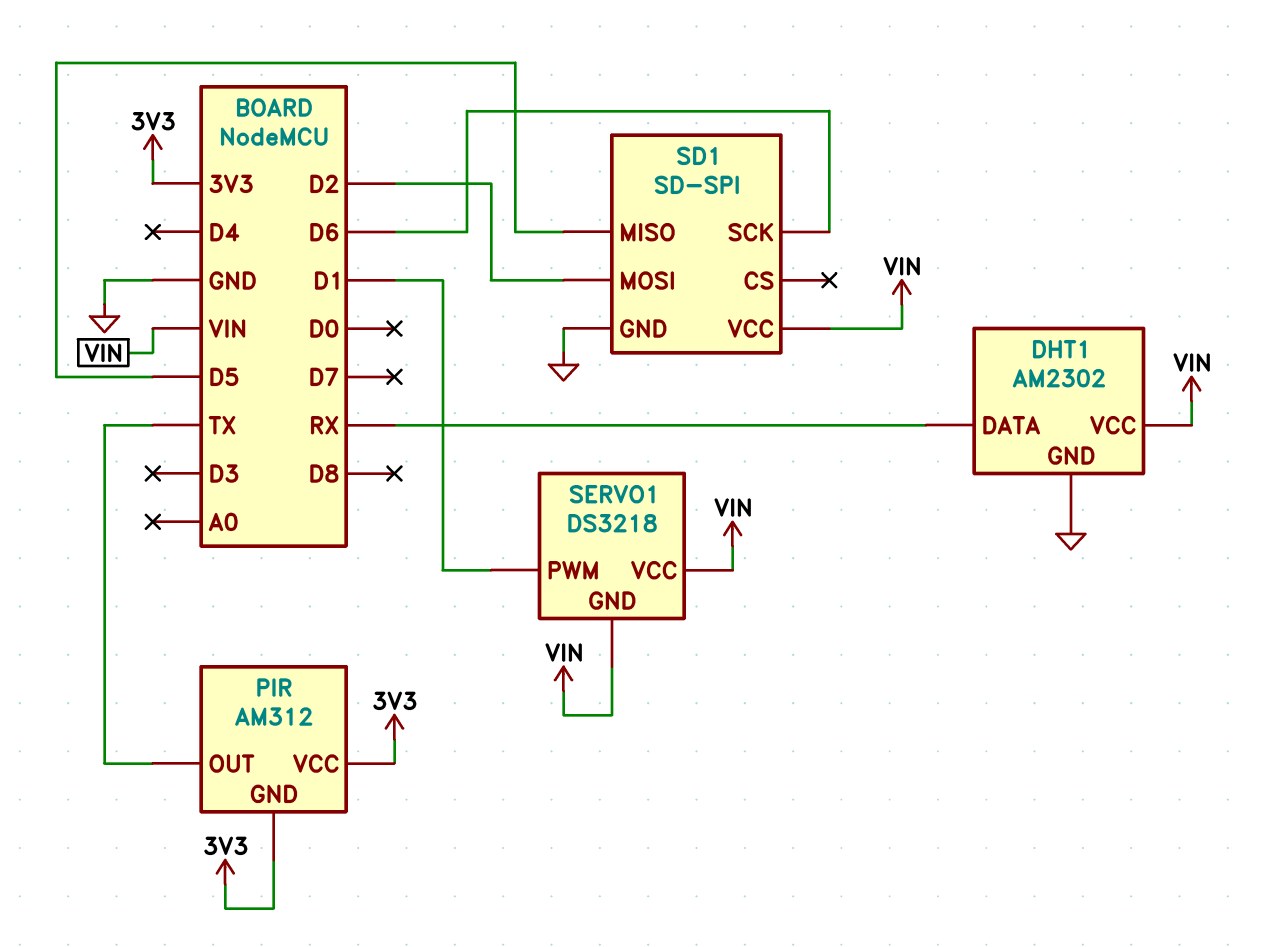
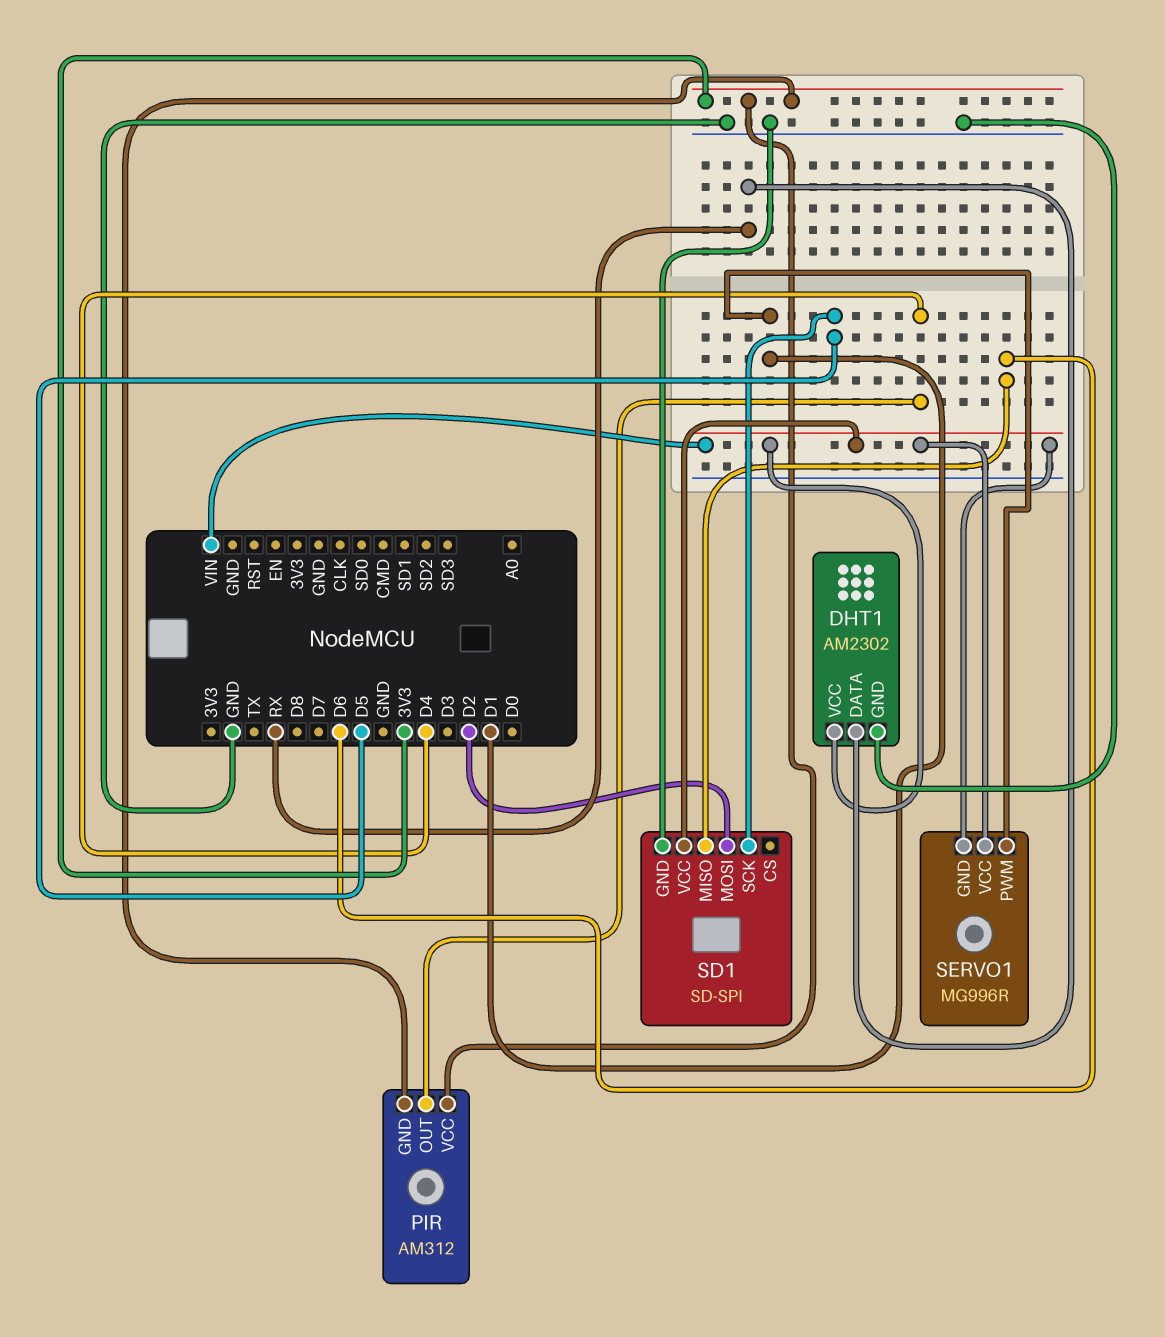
PIR pin OUT: TX -> D4
SD1 pin MISO: D5 -> D6
SD1 pin SCK: D6 -> D5
SERVO1: DS3218 -> MG996R

